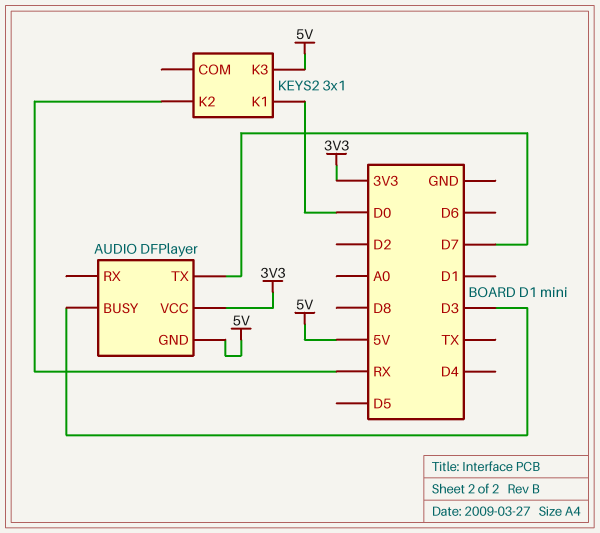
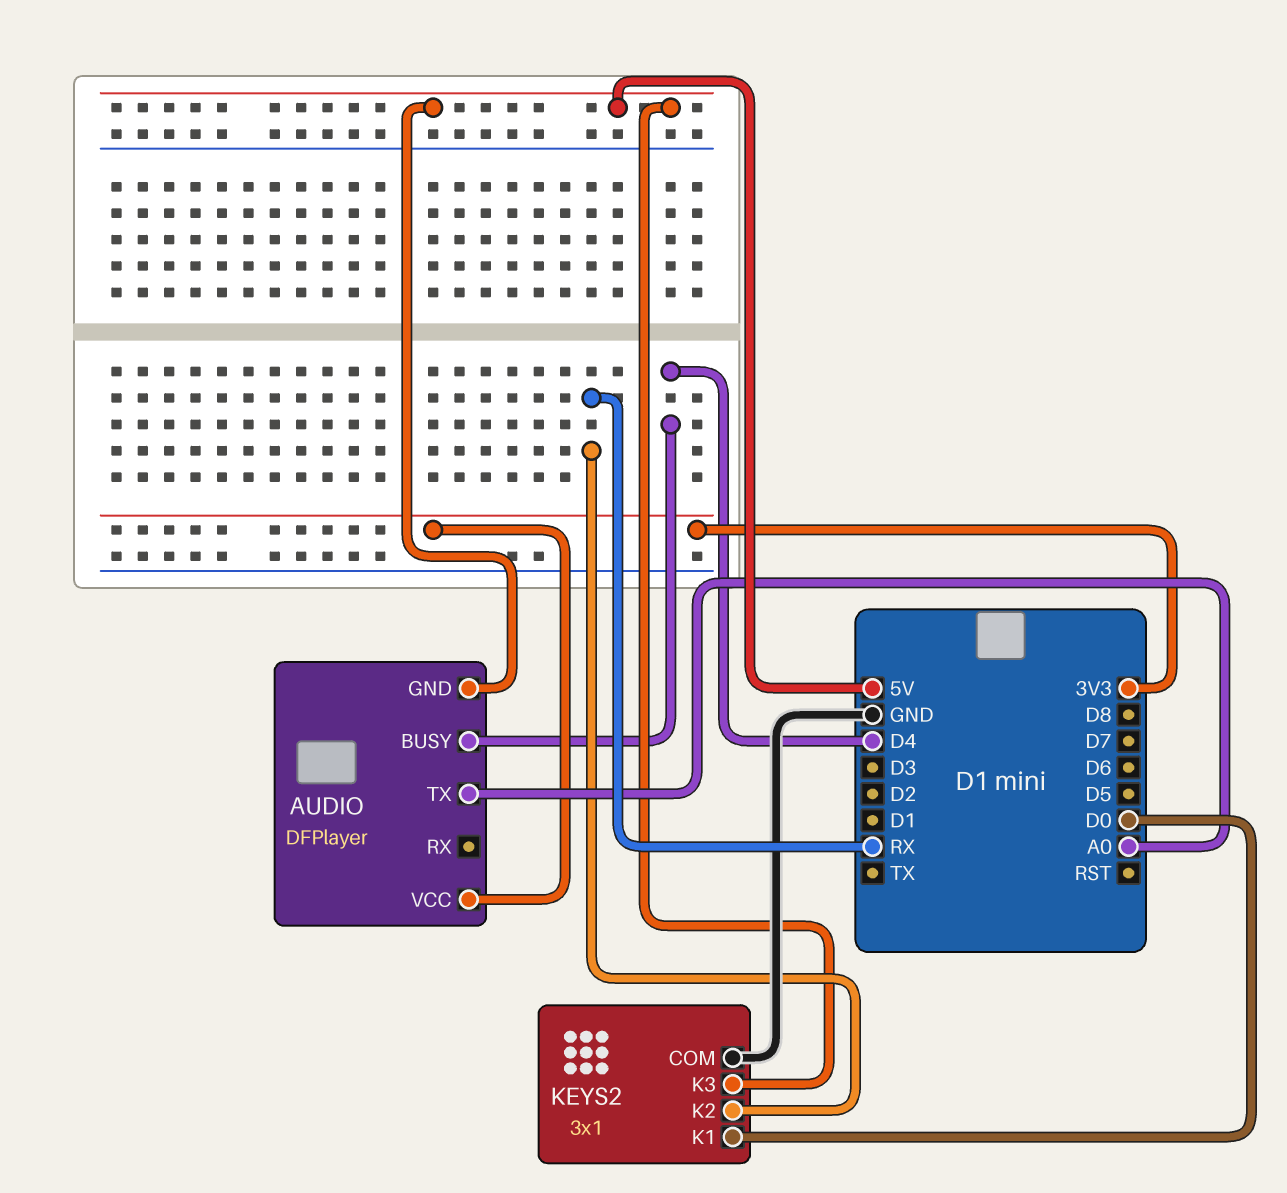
AUDIO pin BUSY: D3 -> D4
AUDIO pin TX: D7 -> A0
KEYS2 pin COM: none -> GND

